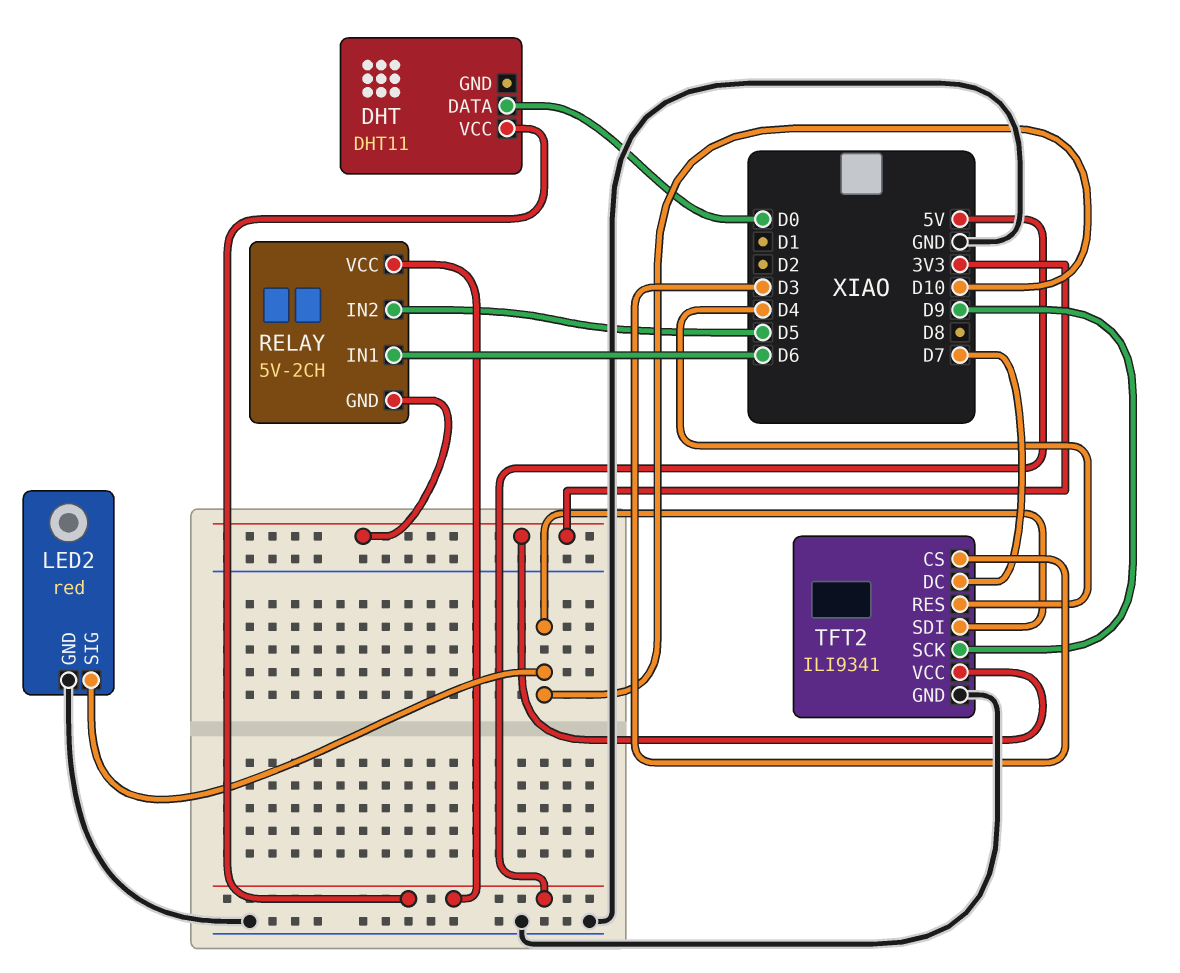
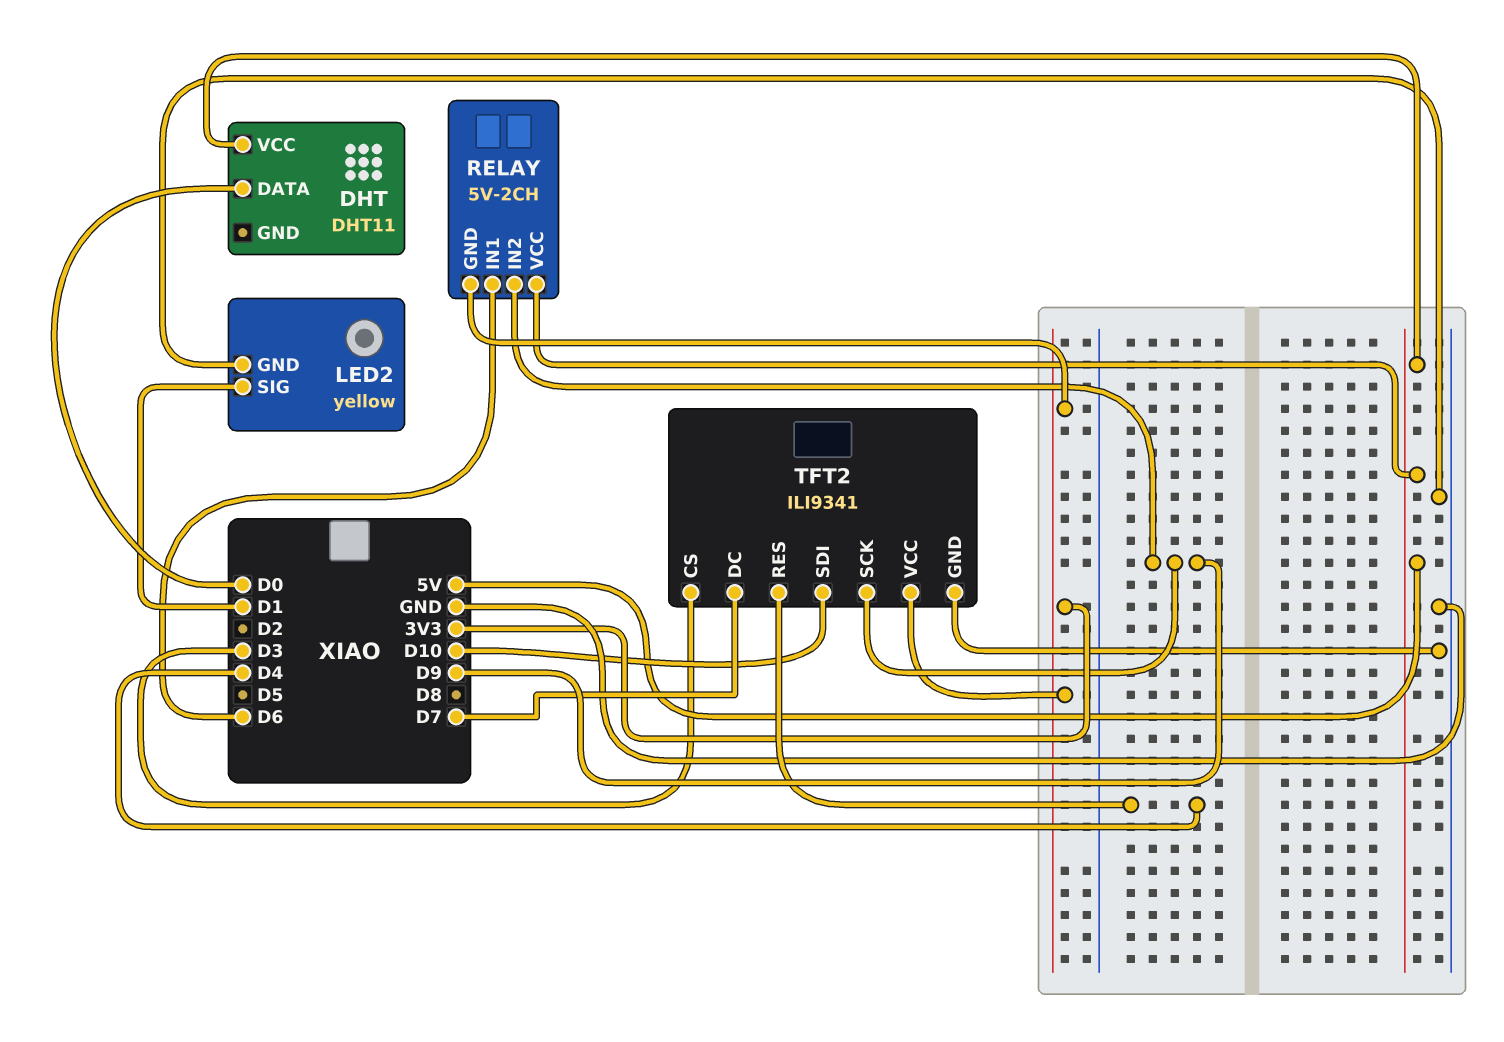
LED2: red -> yellow
LED2 pin SIG: D10 -> D1
RELAY pin IN2: D5 -> D9

